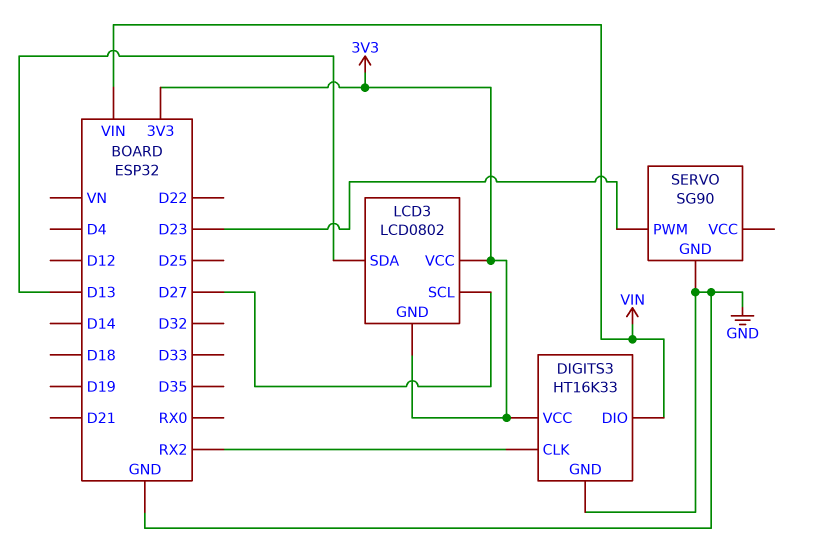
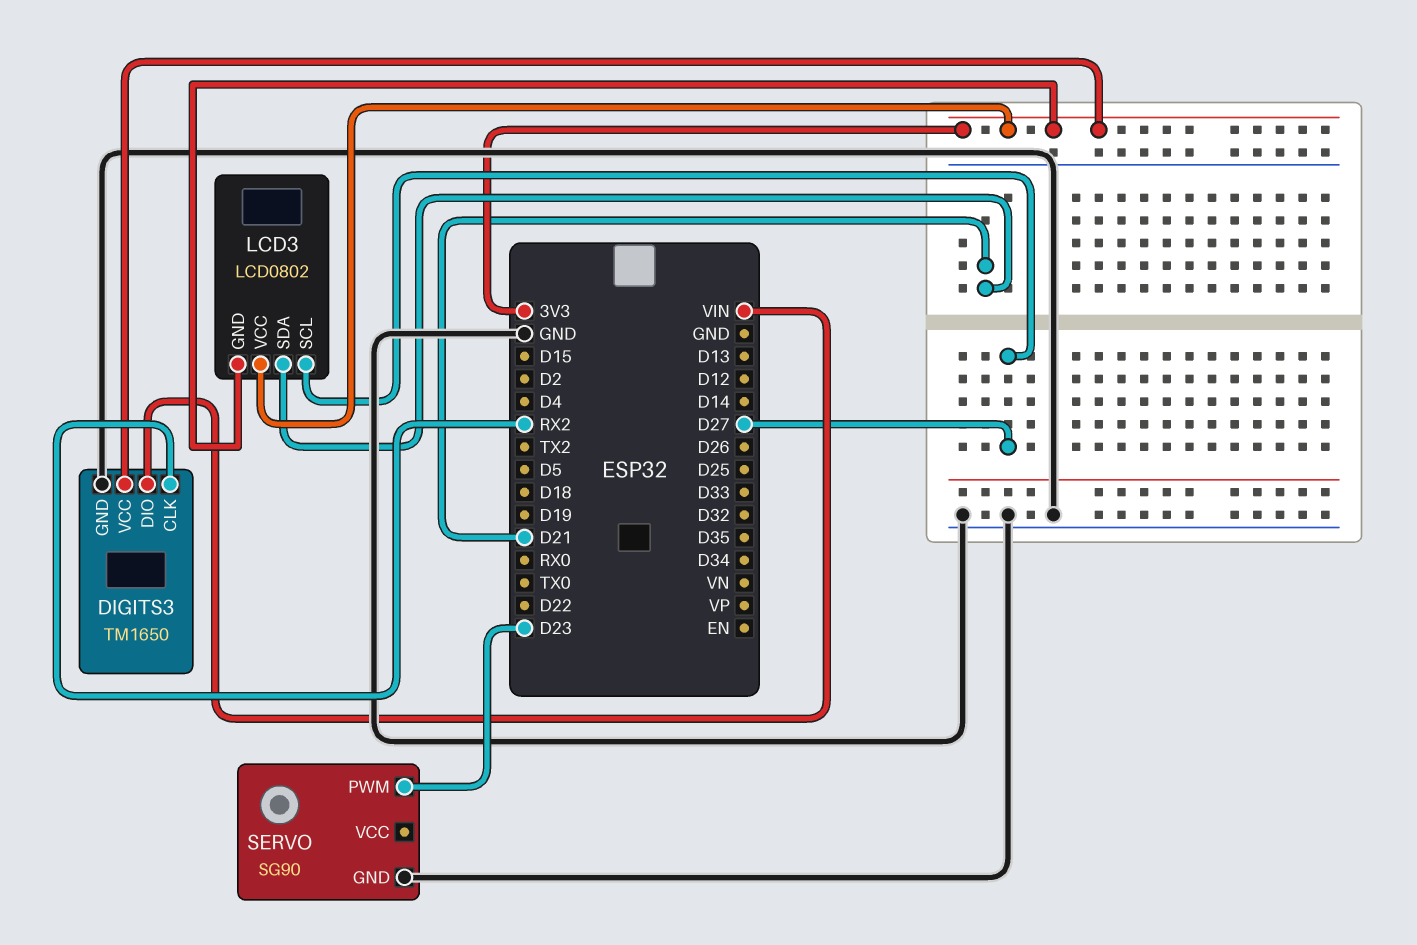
DIGITS3: HT16K33 -> TM1650
LCD3 pin SDA: D13 -> D21

